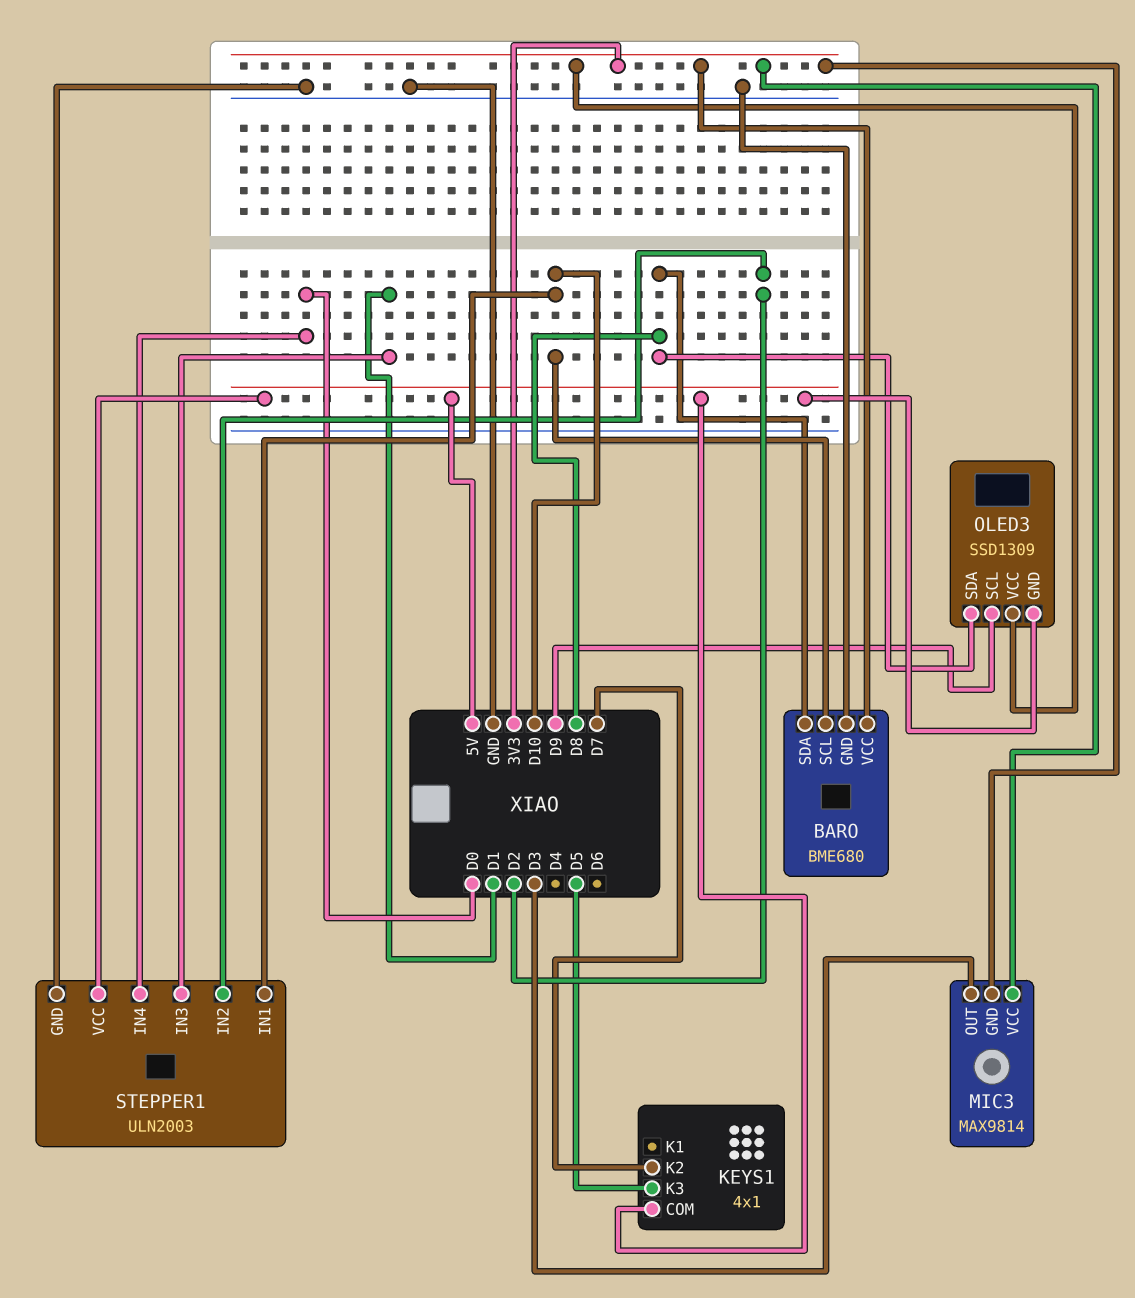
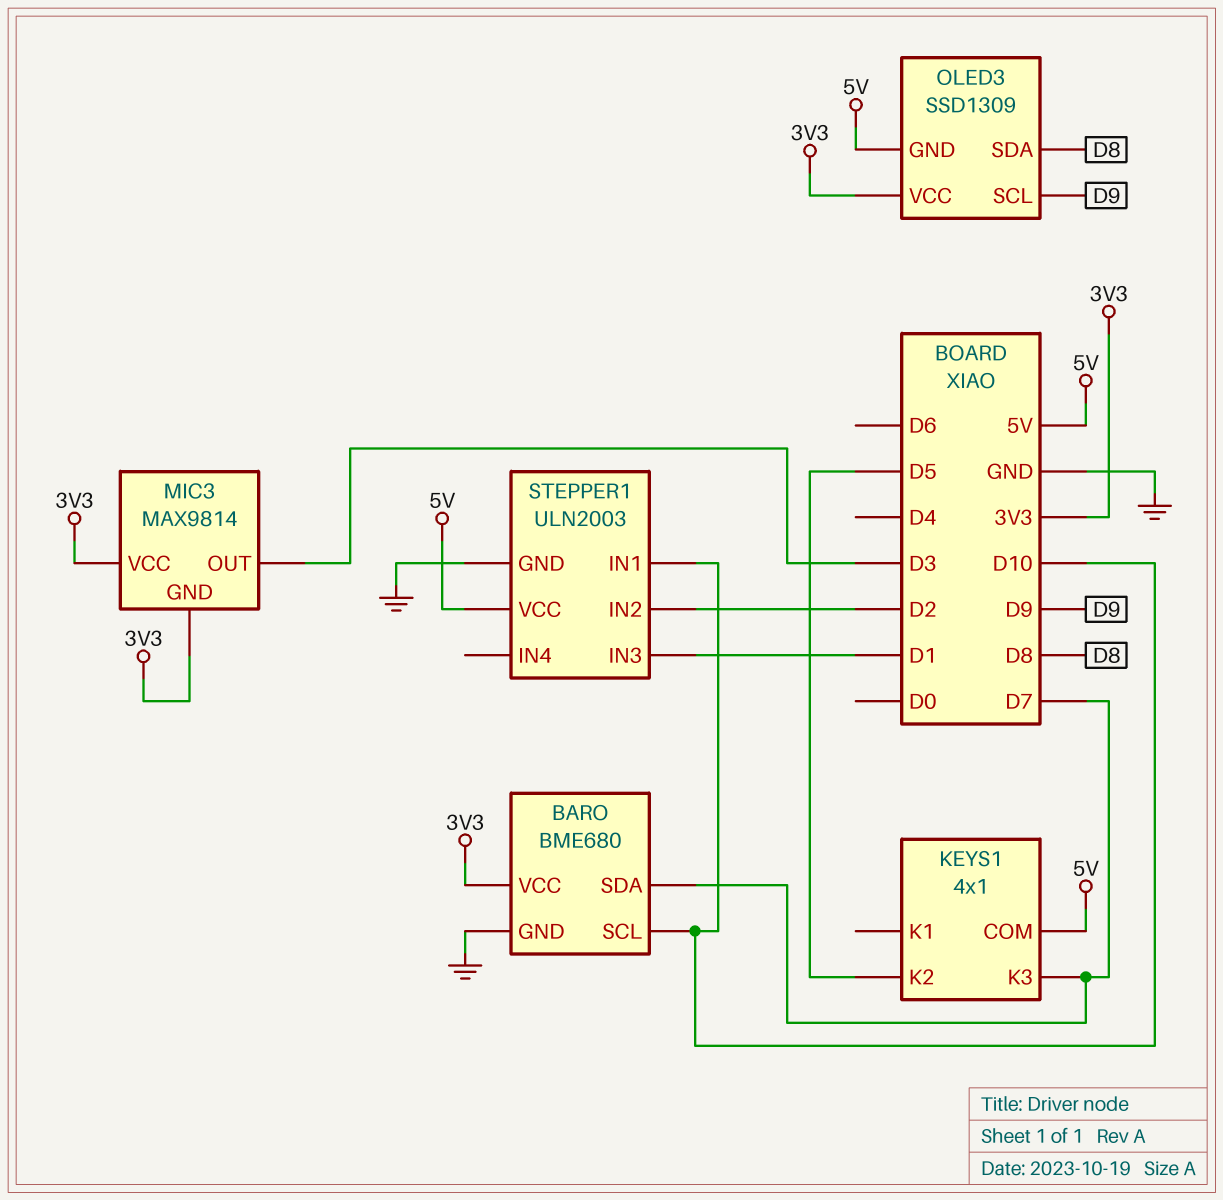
BARO pin SDA: D8 -> D7
KEYS1 pin K2: D7 -> D5
KEYS1 pin K3: D5 -> D7
STEPPER1 pin IN4: D0 -> none

